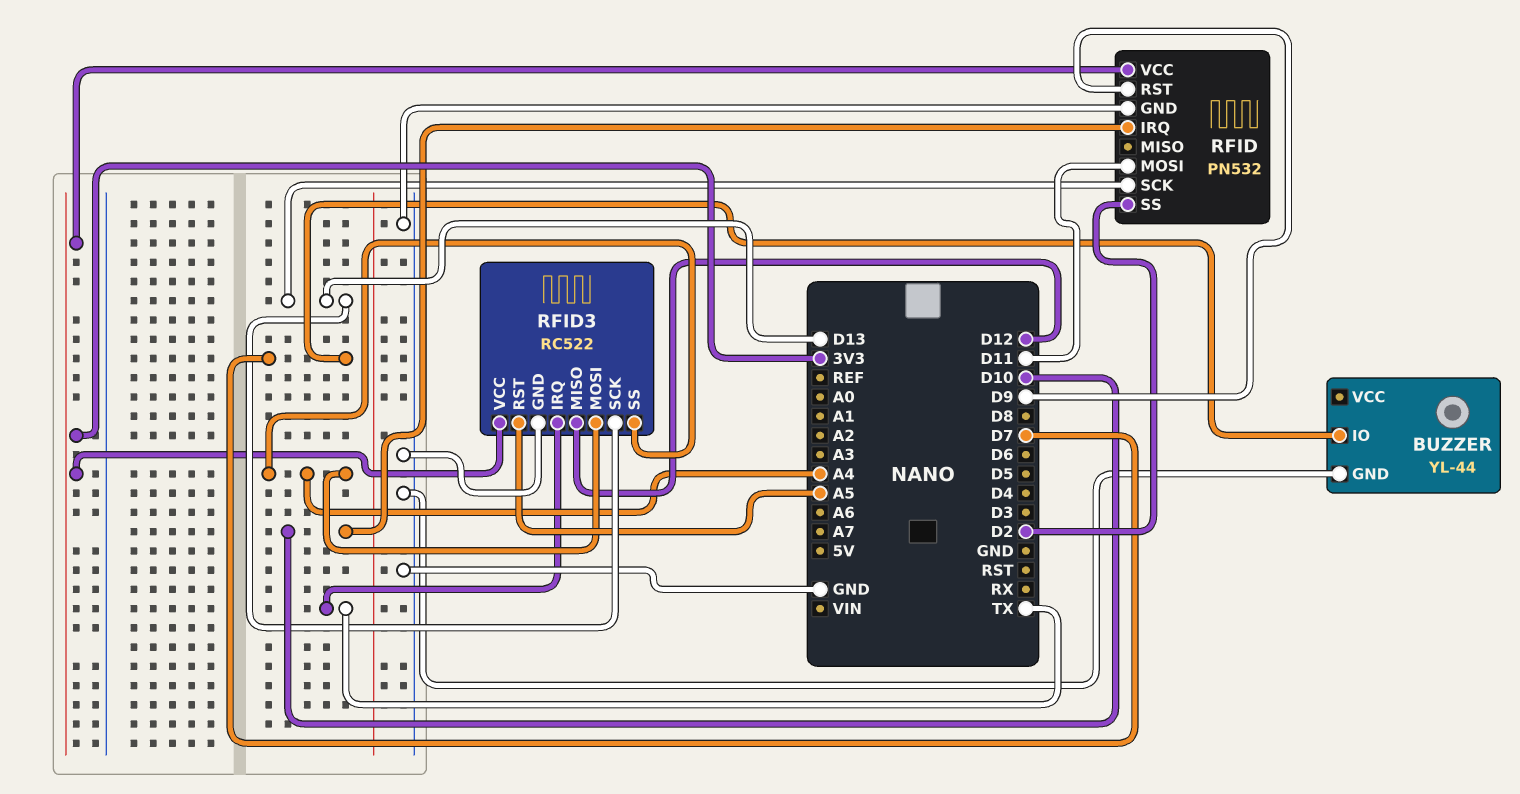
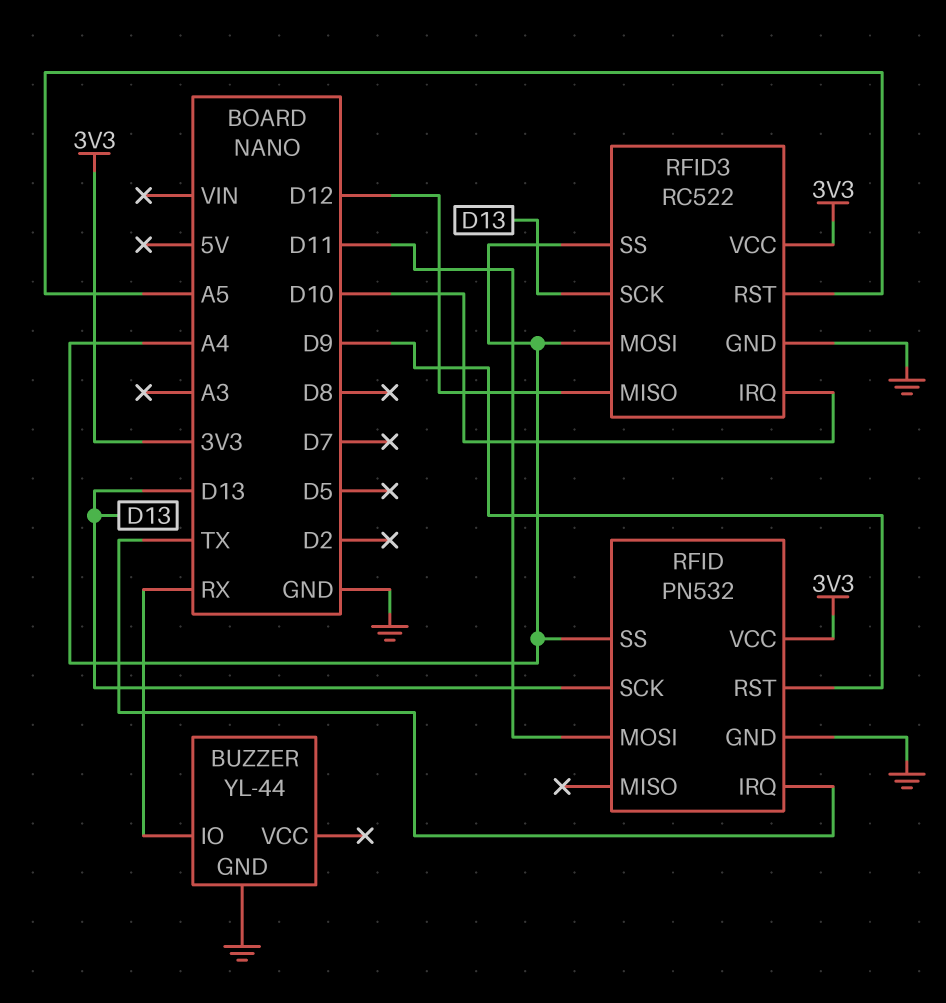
BUZZER pin IO: D7 -> RX
RFID pin IRQ: D10 -> TX
RFID pin SS: D2 -> A4
RFID3 pin IRQ: TX -> D10

